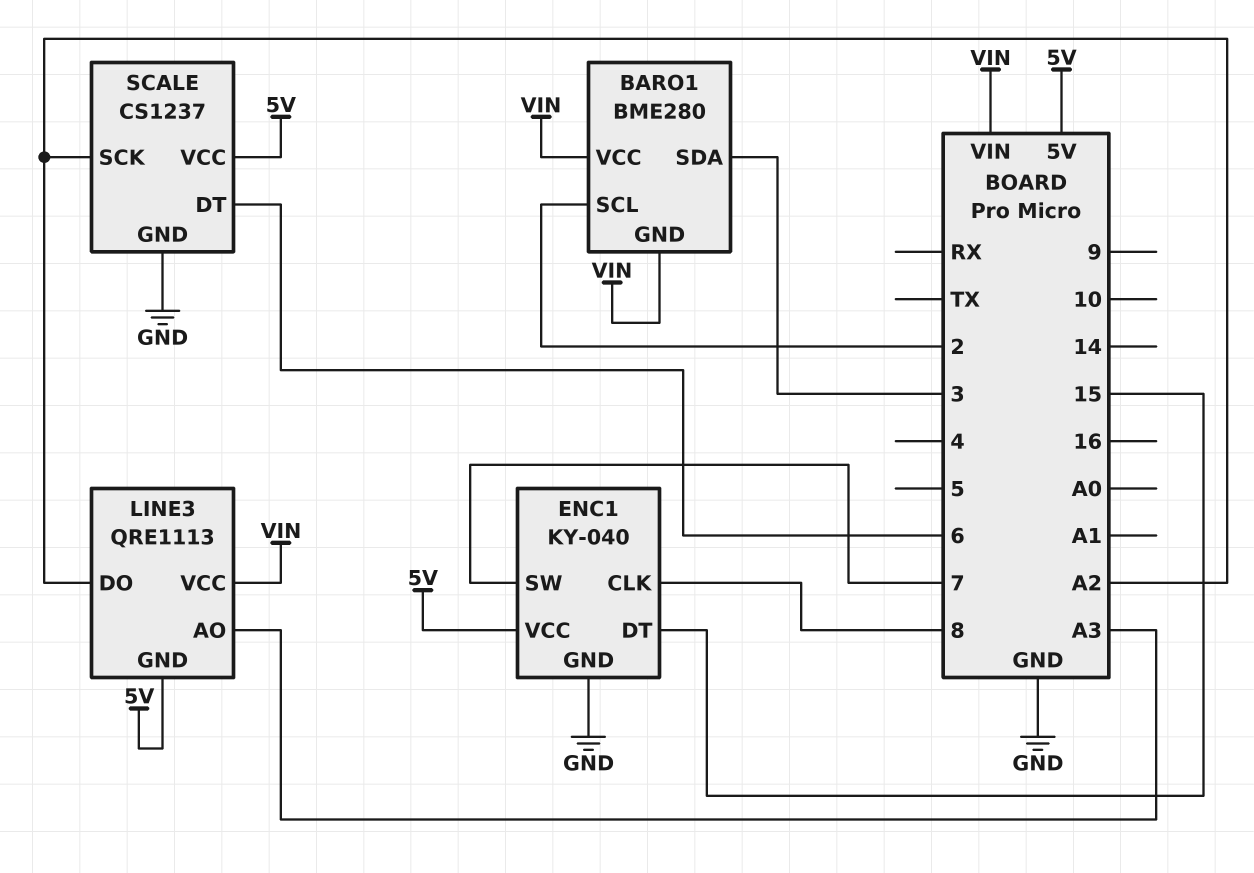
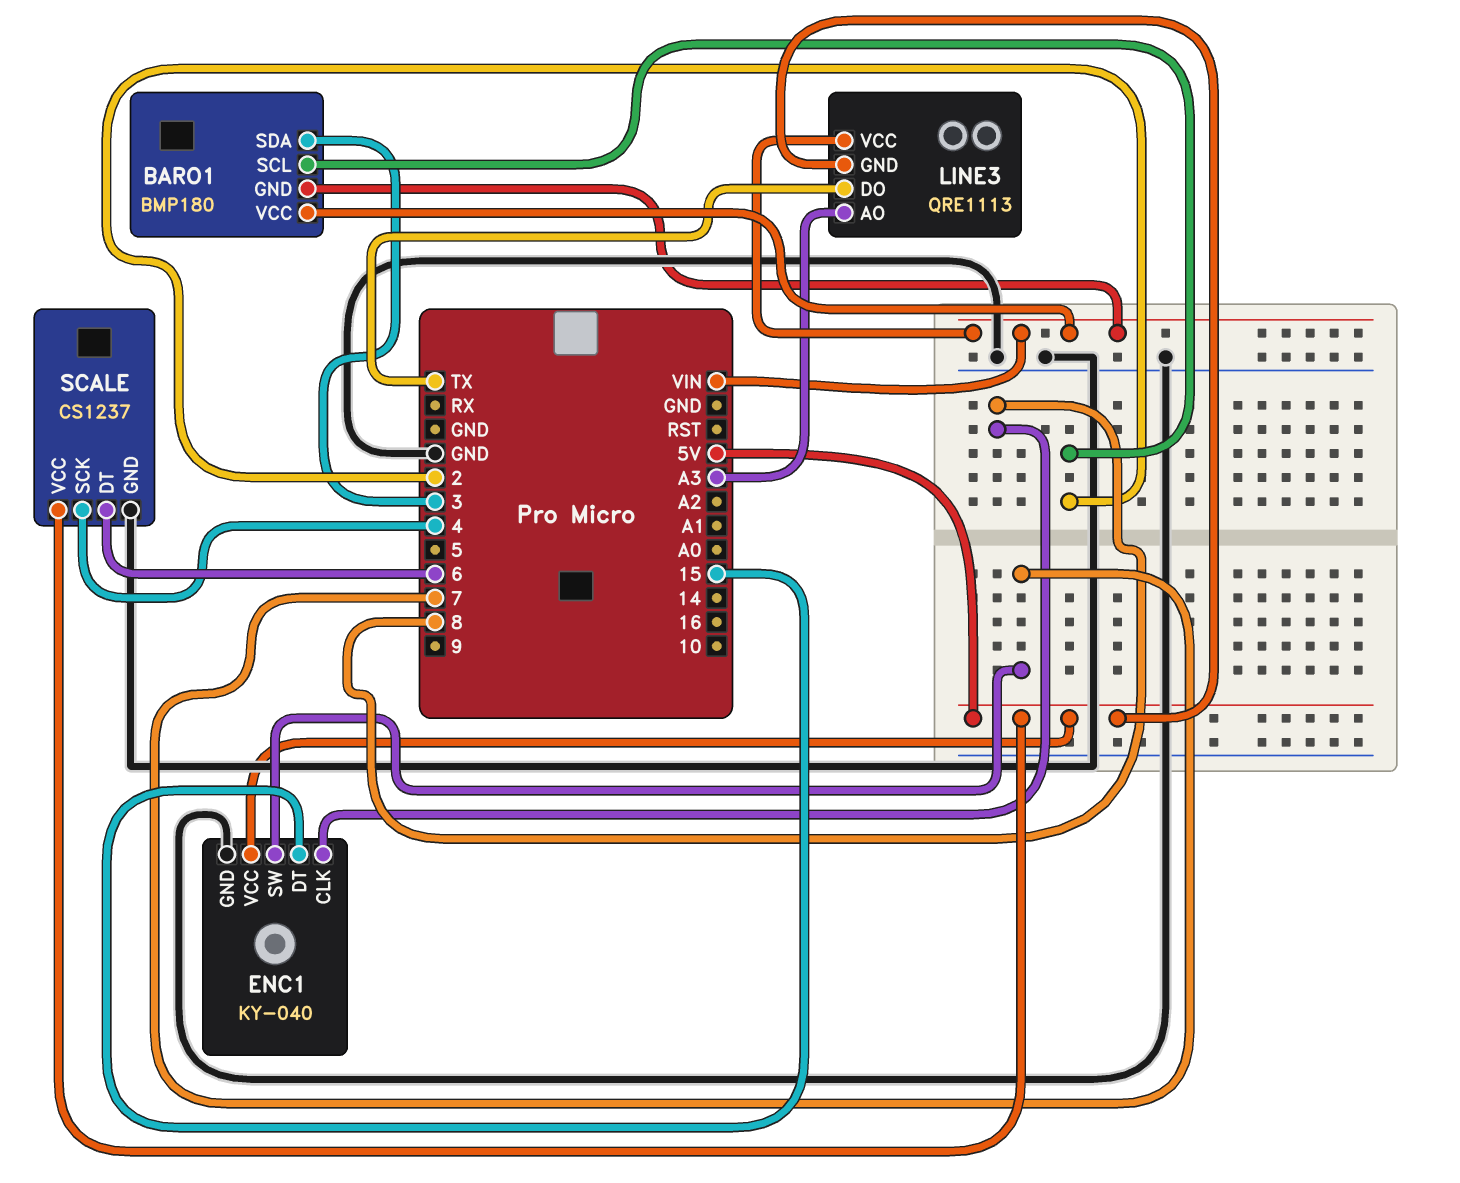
BARO1: BME280 -> BMP180
LINE3 pin DO: A2 -> TX
SCALE pin SCK: A2 -> 4

